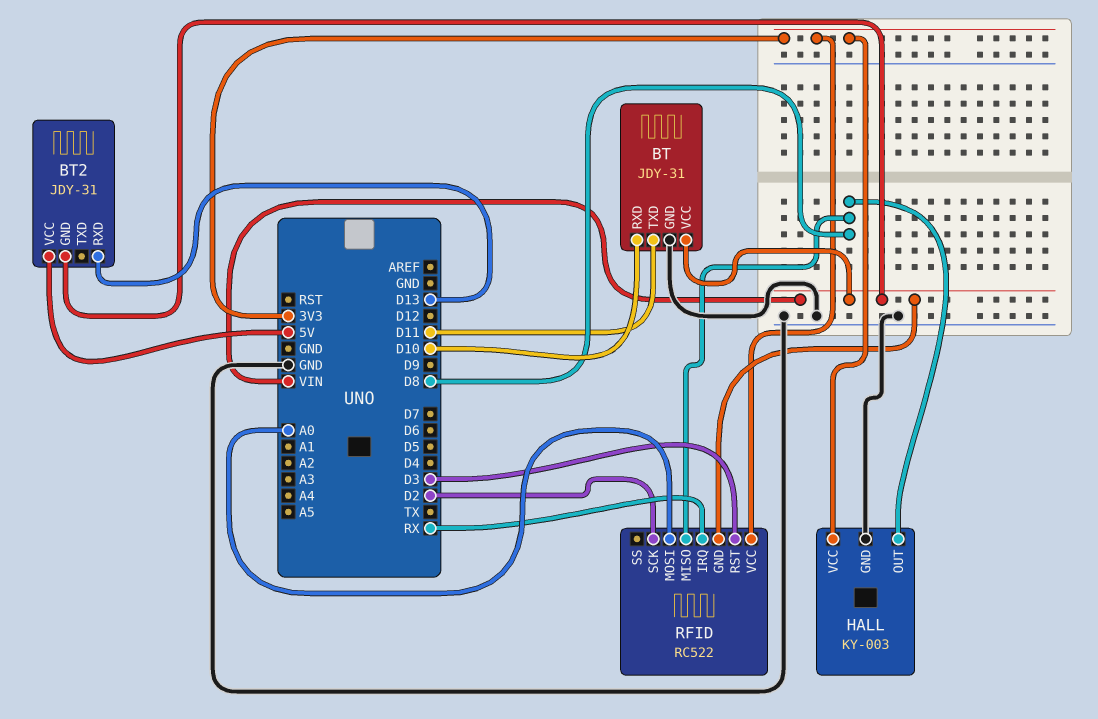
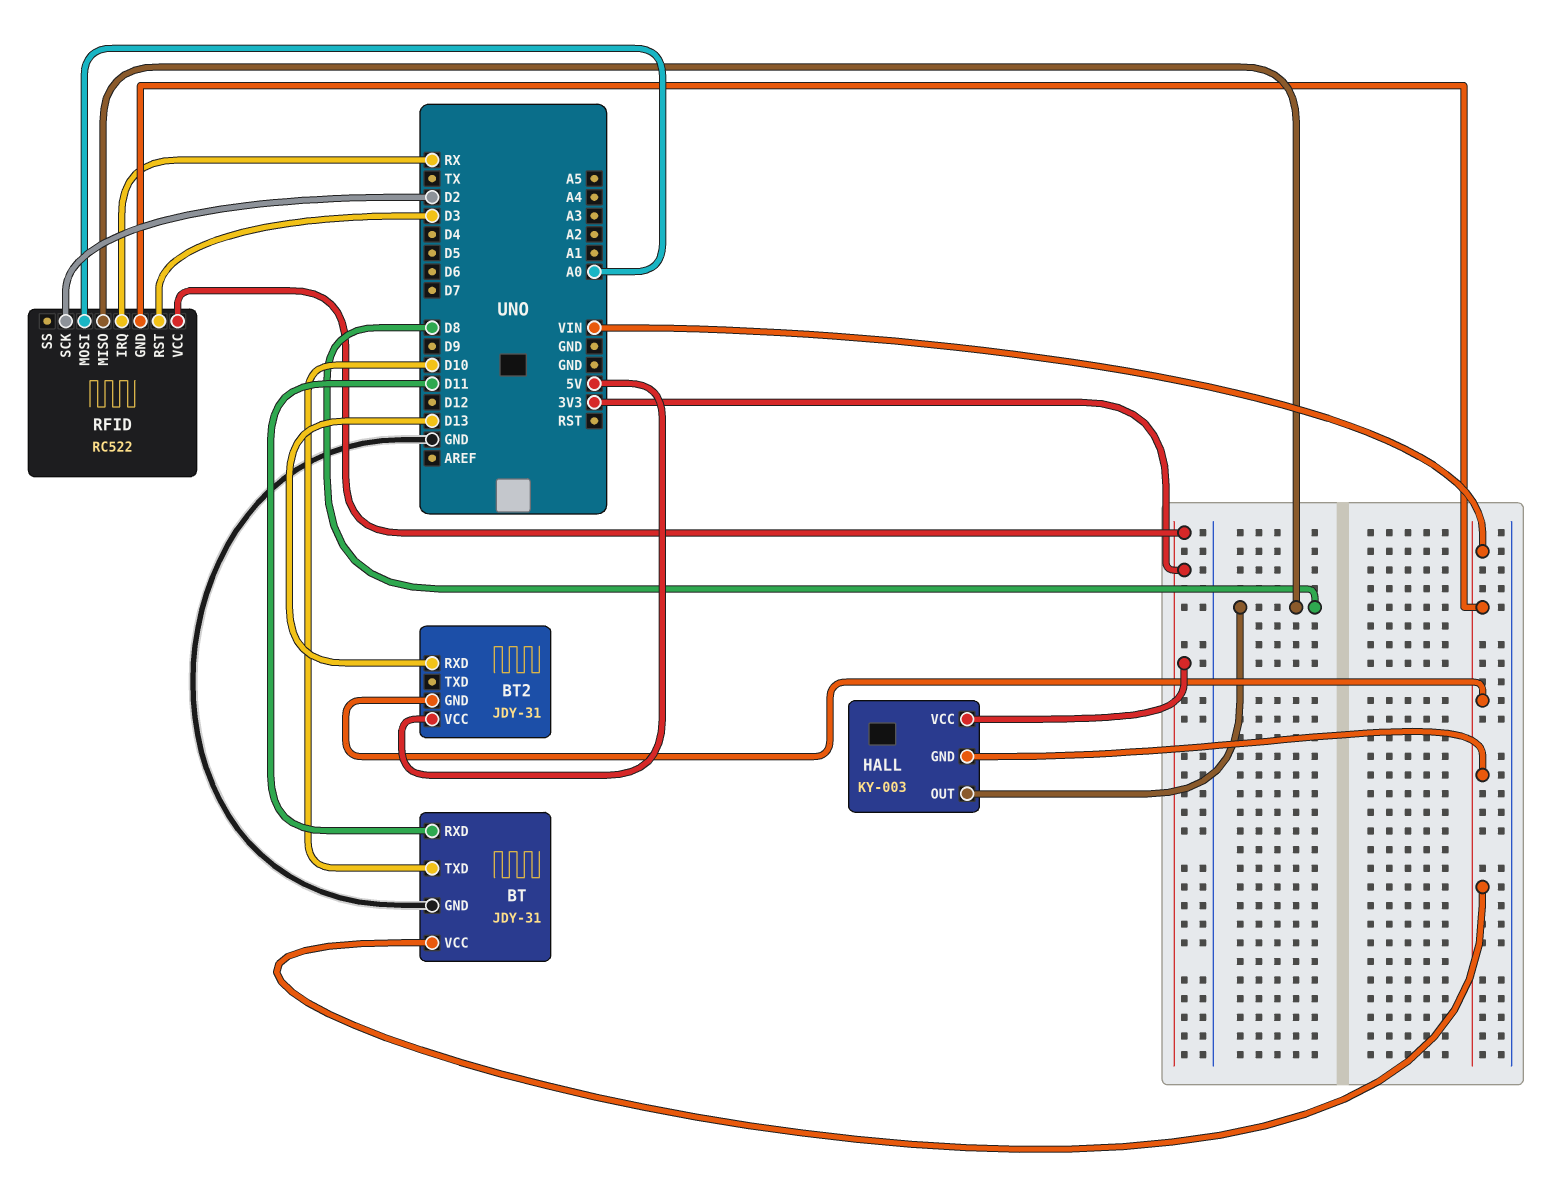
BT pin RXD: D10 -> D11
BT pin TXD: D11 -> D10
HALL pin GND: GND -> VIN

